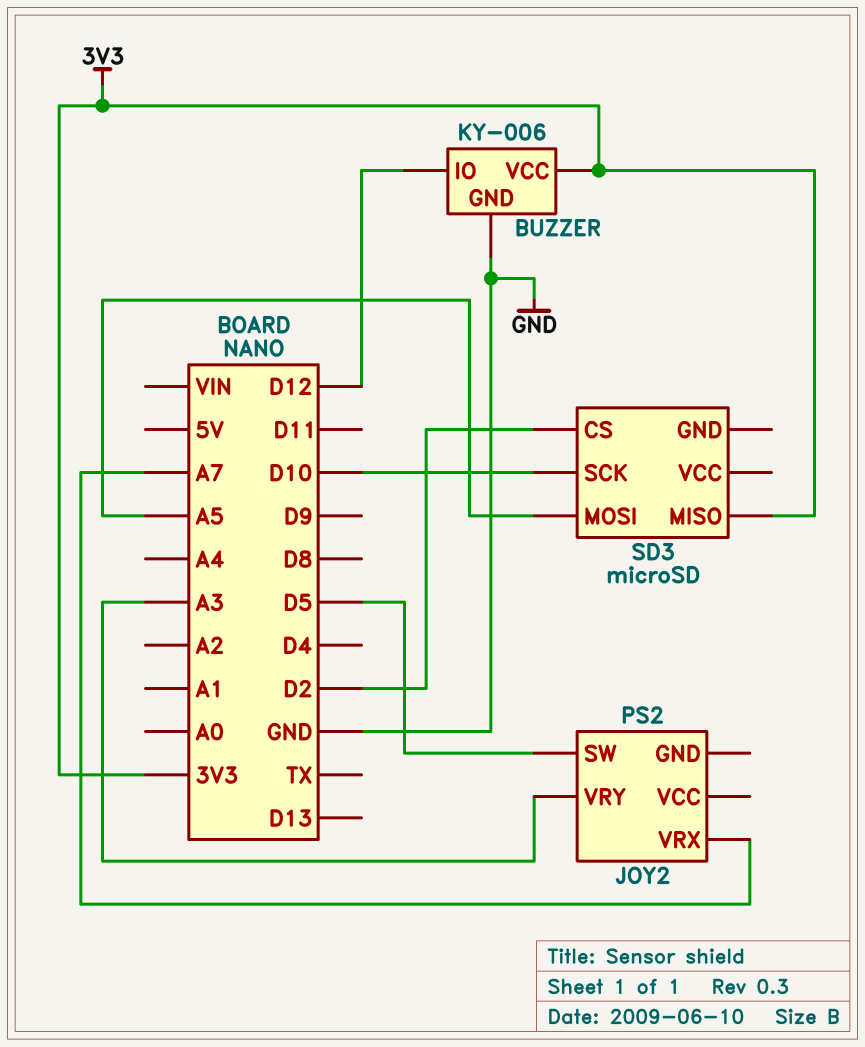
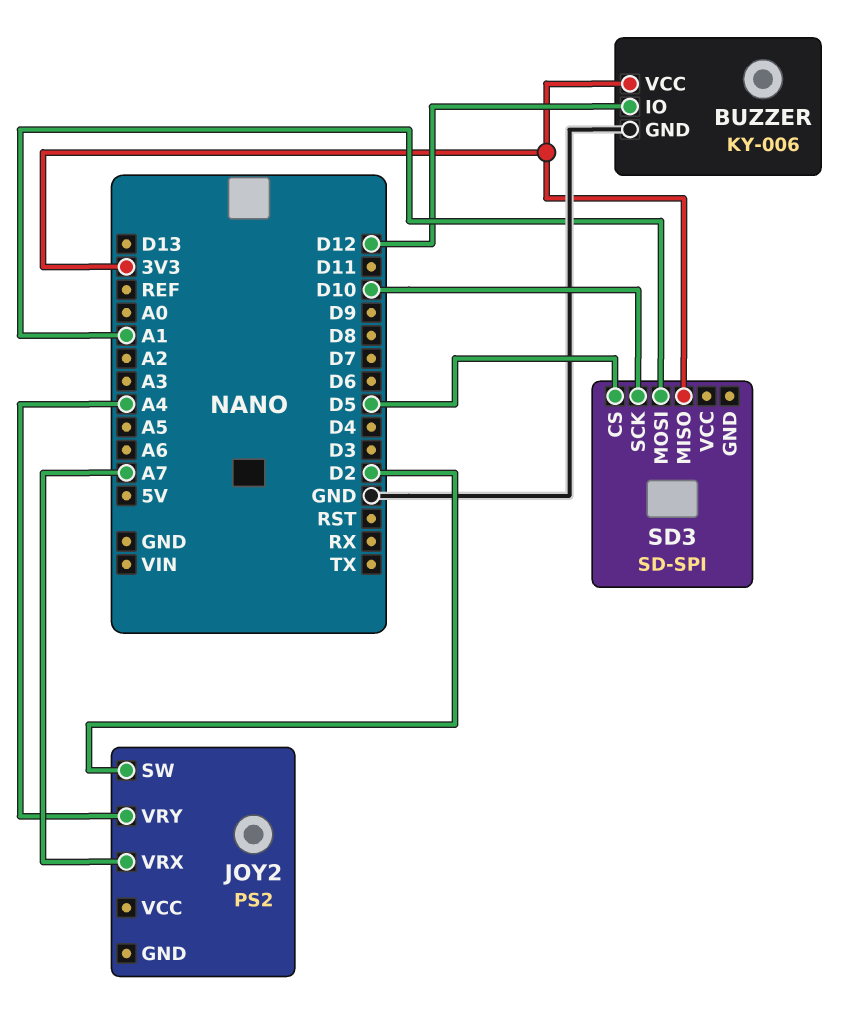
JOY2 pin SW: D5 -> D2
JOY2 pin VRY: A3 -> A4
SD3: microSD -> SD-SPI
SD3 pin CS: D2 -> D5
SD3 pin MOSI: A5 -> A1

